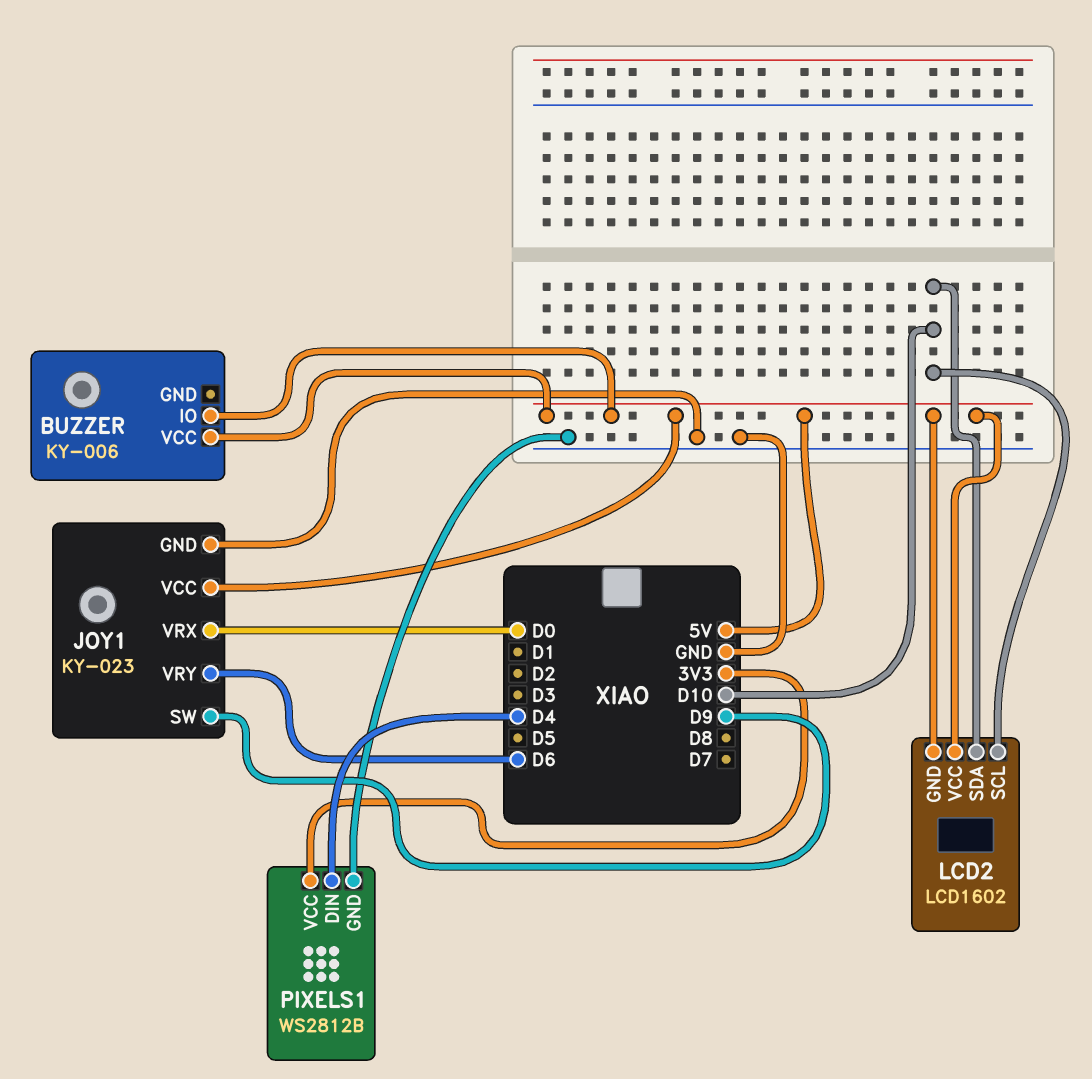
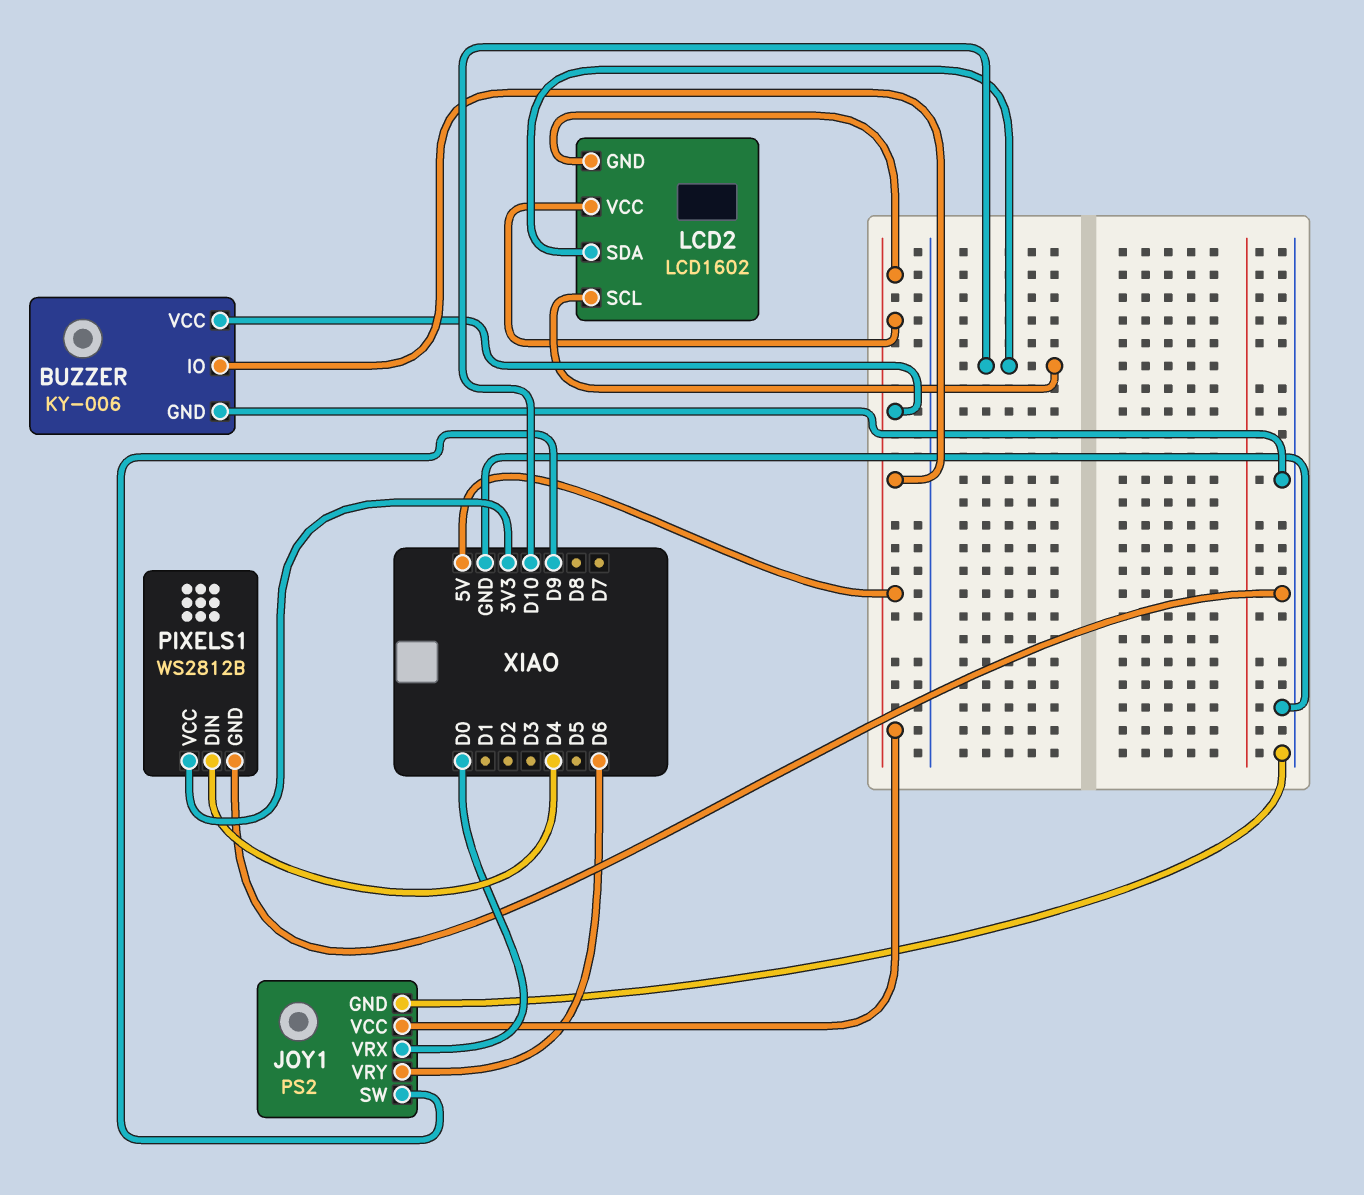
BUZZER pin GND: none -> GND
JOY1: KY-023 -> PS2

